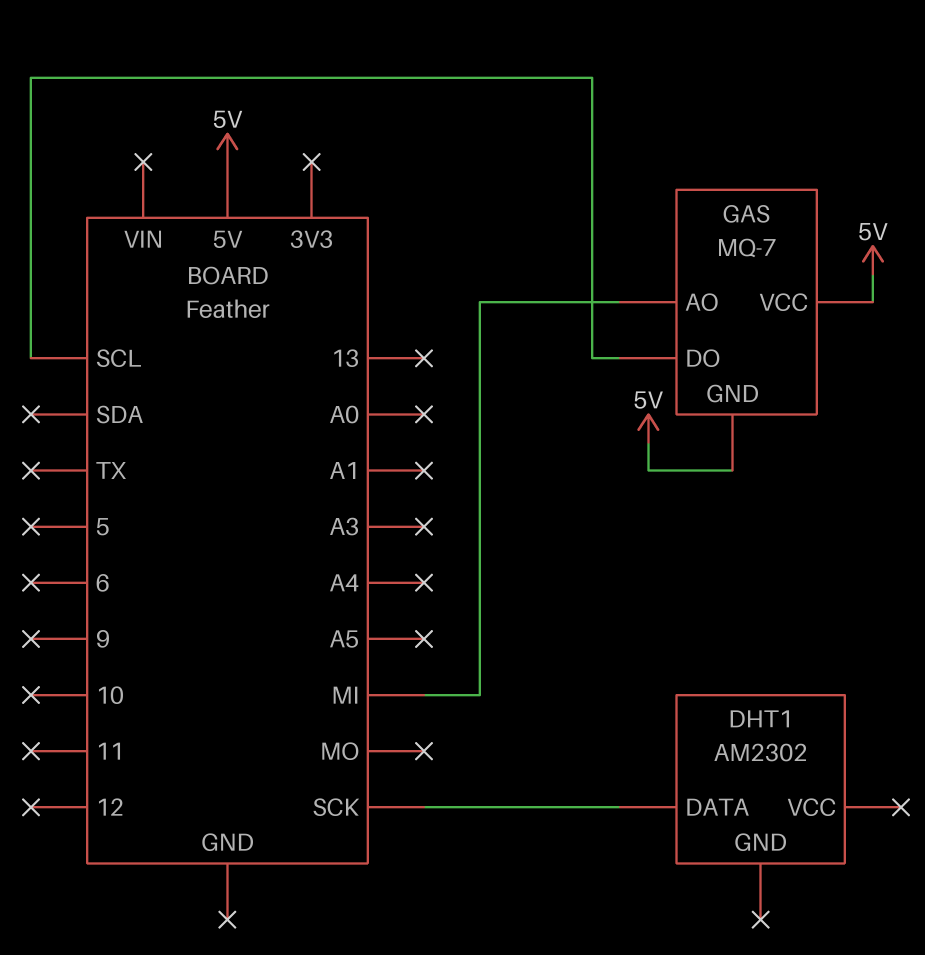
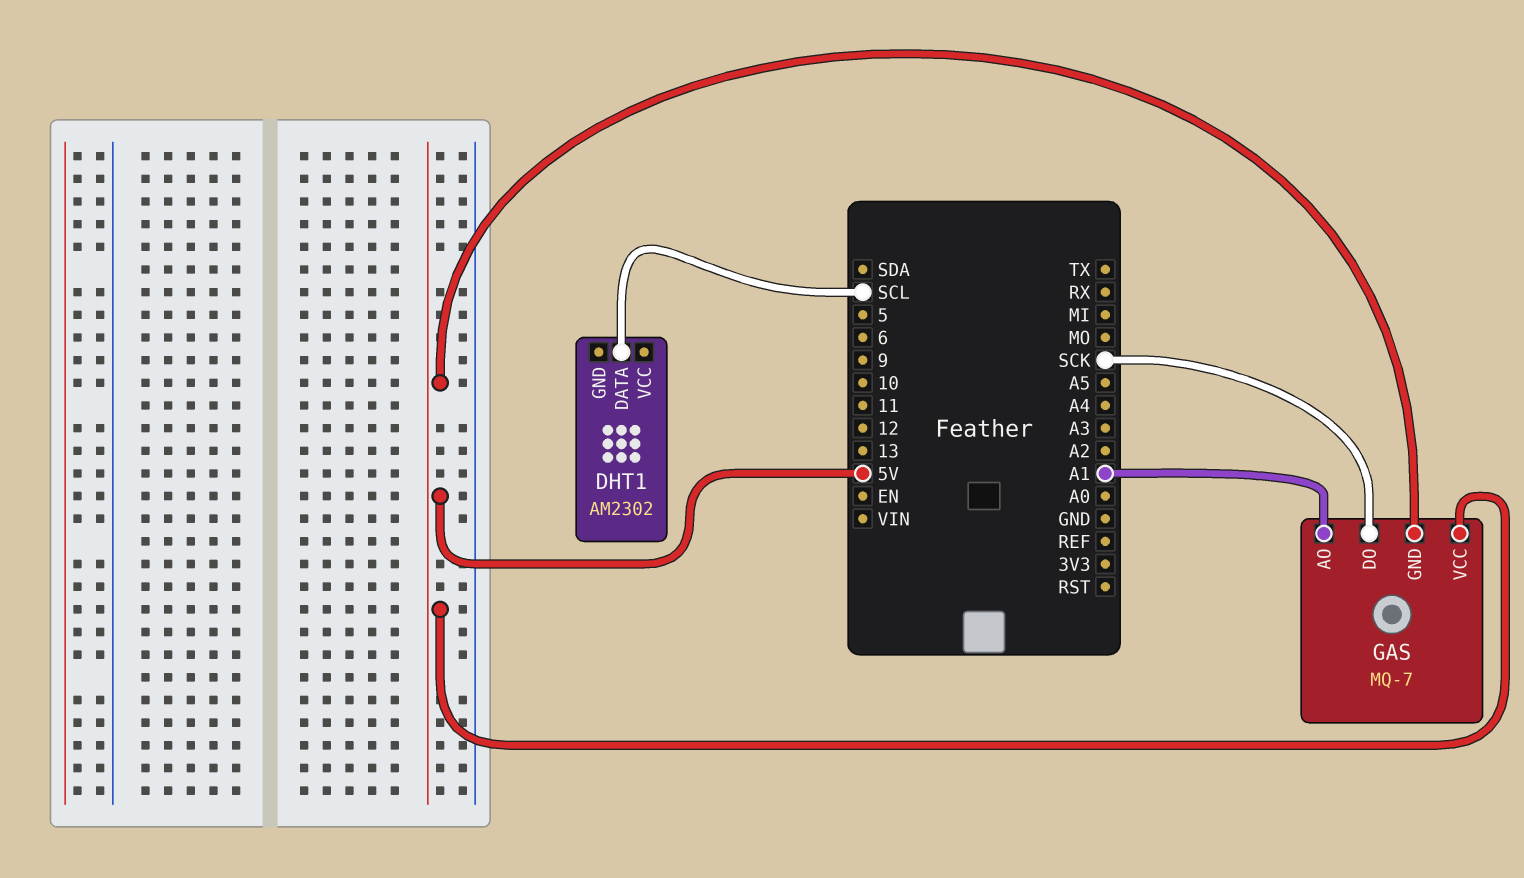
DHT1 pin DATA: SCK -> SCL
GAS pin AO: MI -> A1
GAS pin DO: SCL -> SCK

